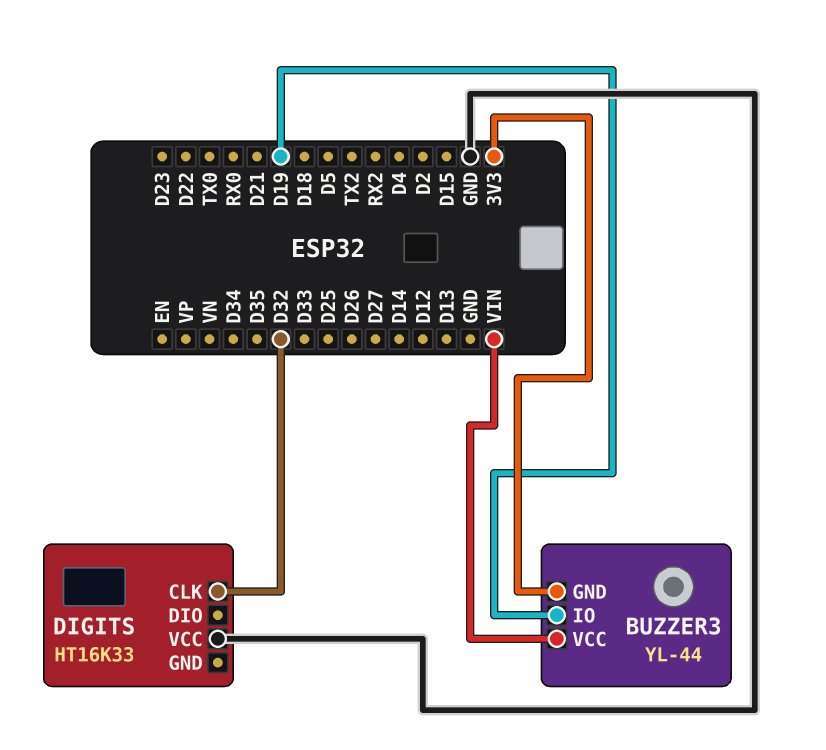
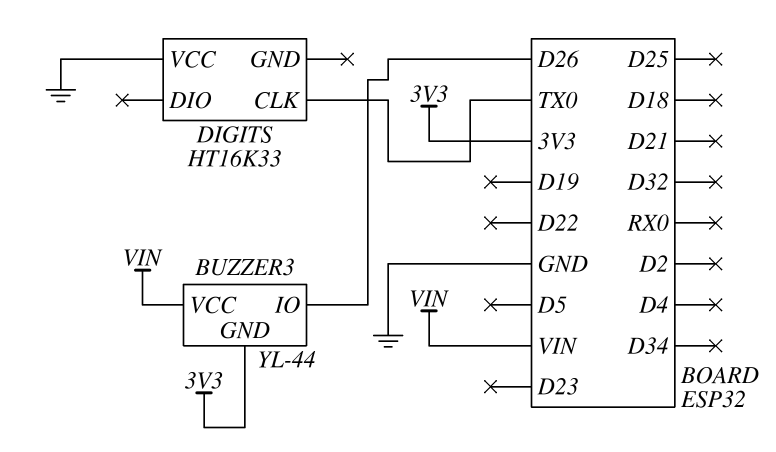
BUZZER3 pin IO: D19 -> D26
DIGITS pin CLK: D32 -> TX0

